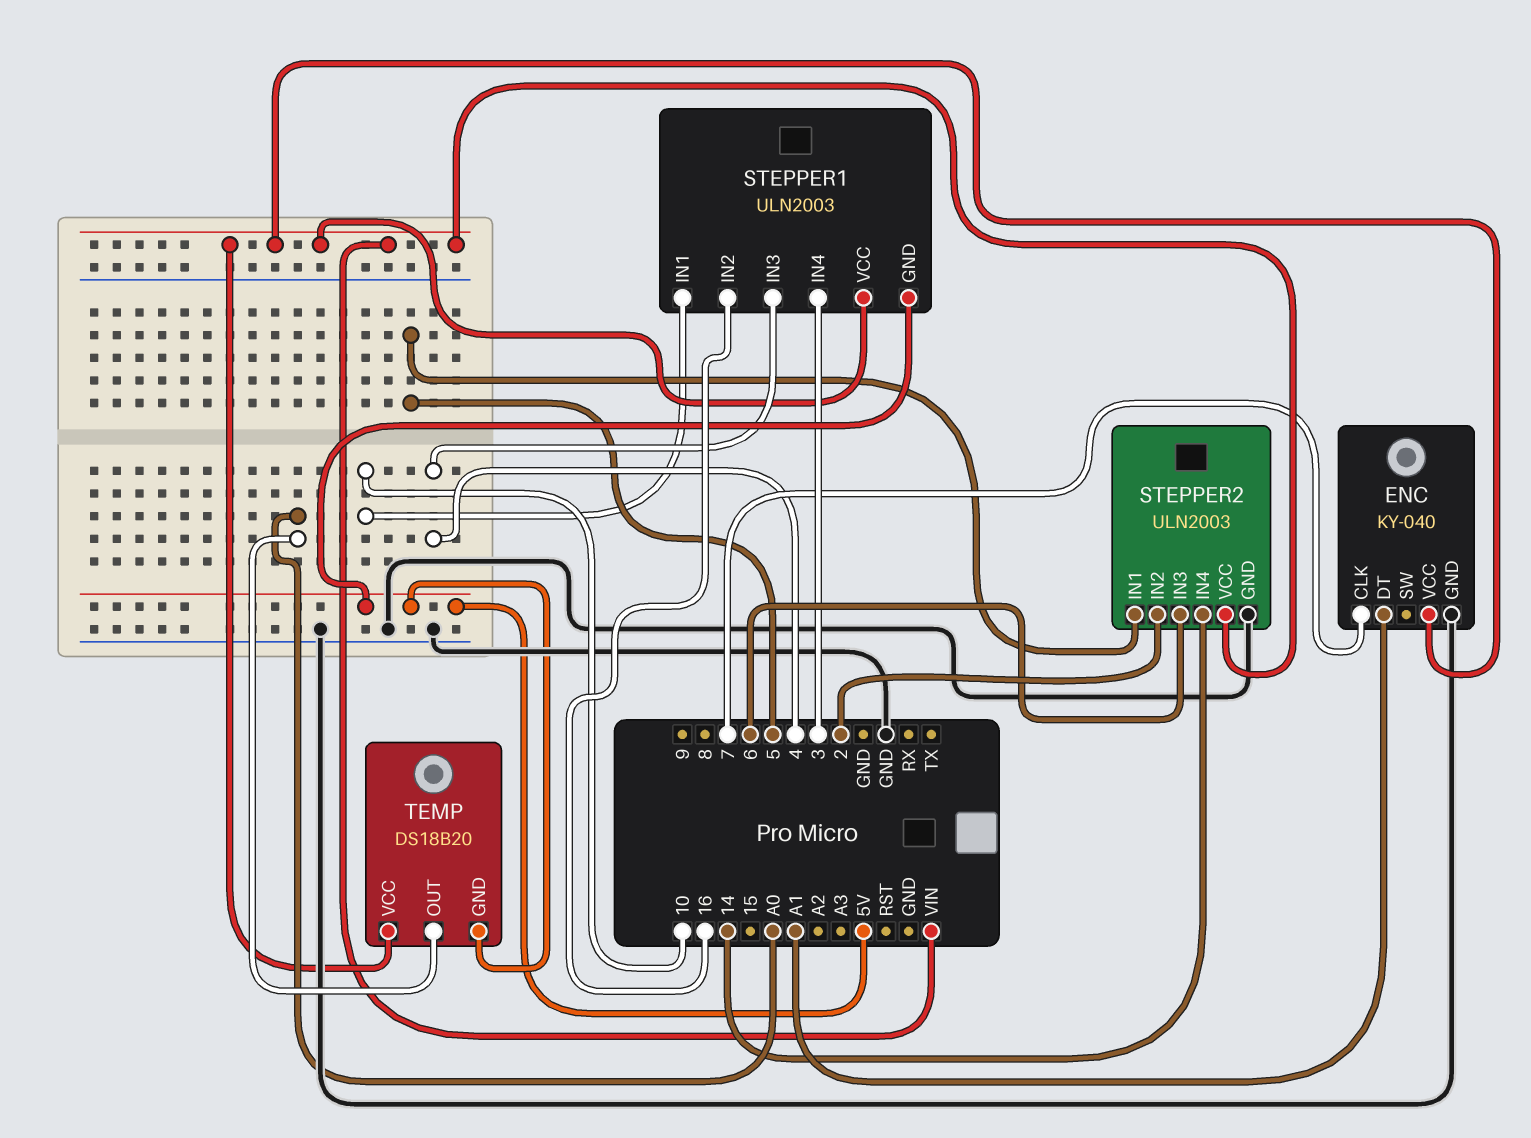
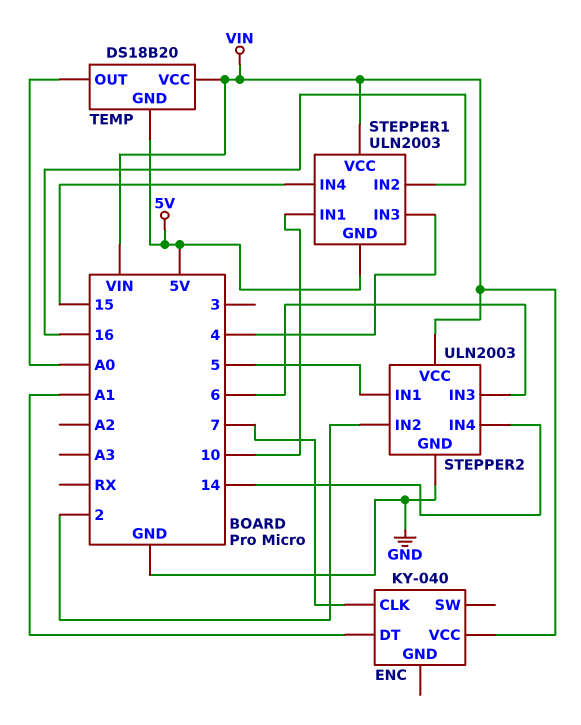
ENC pin GND: GND -> none
STEPPER1 pin IN4: 3 -> 15

